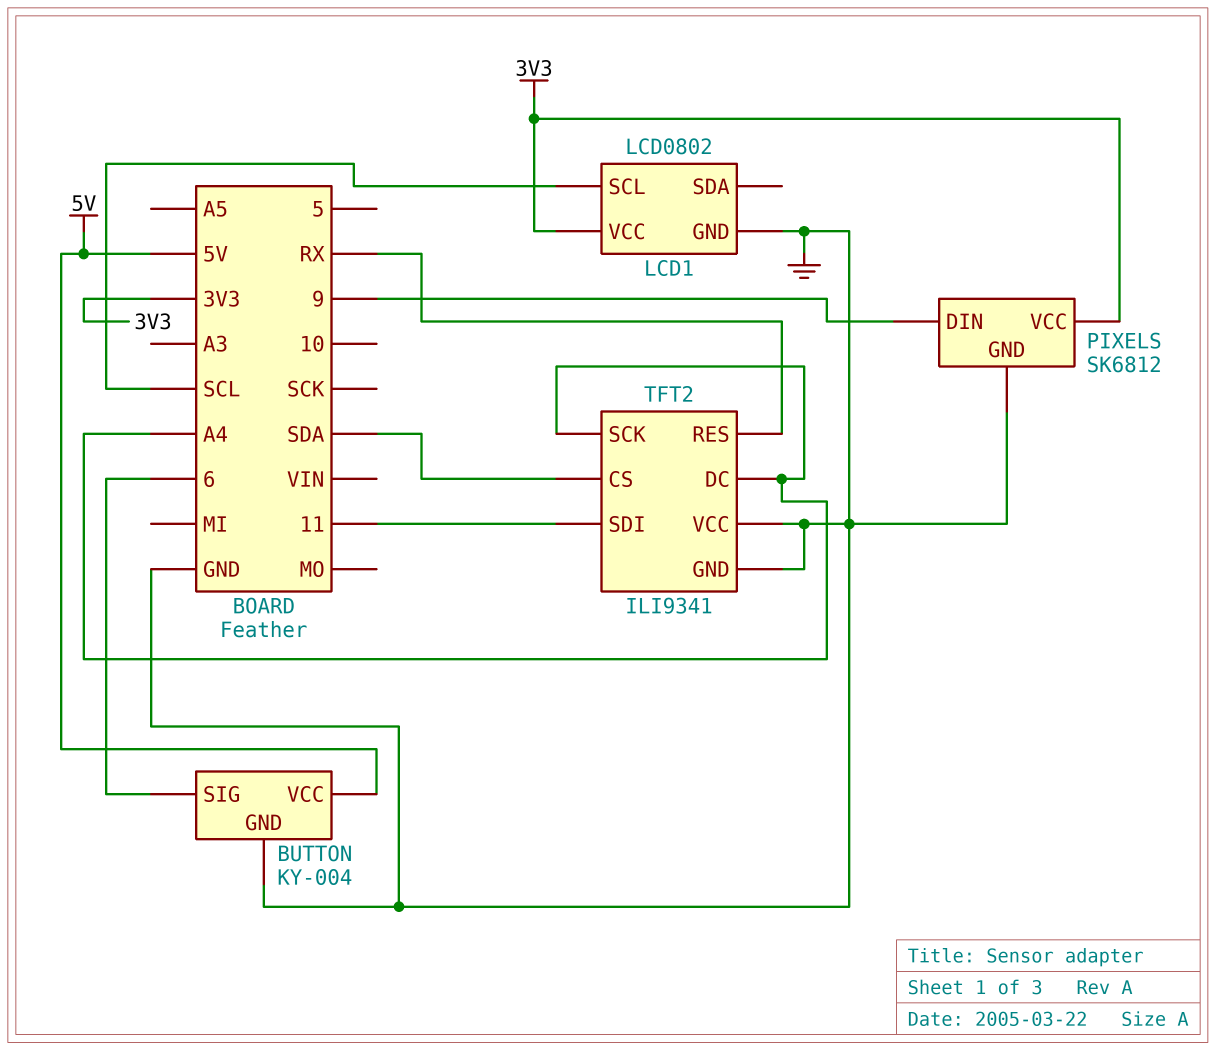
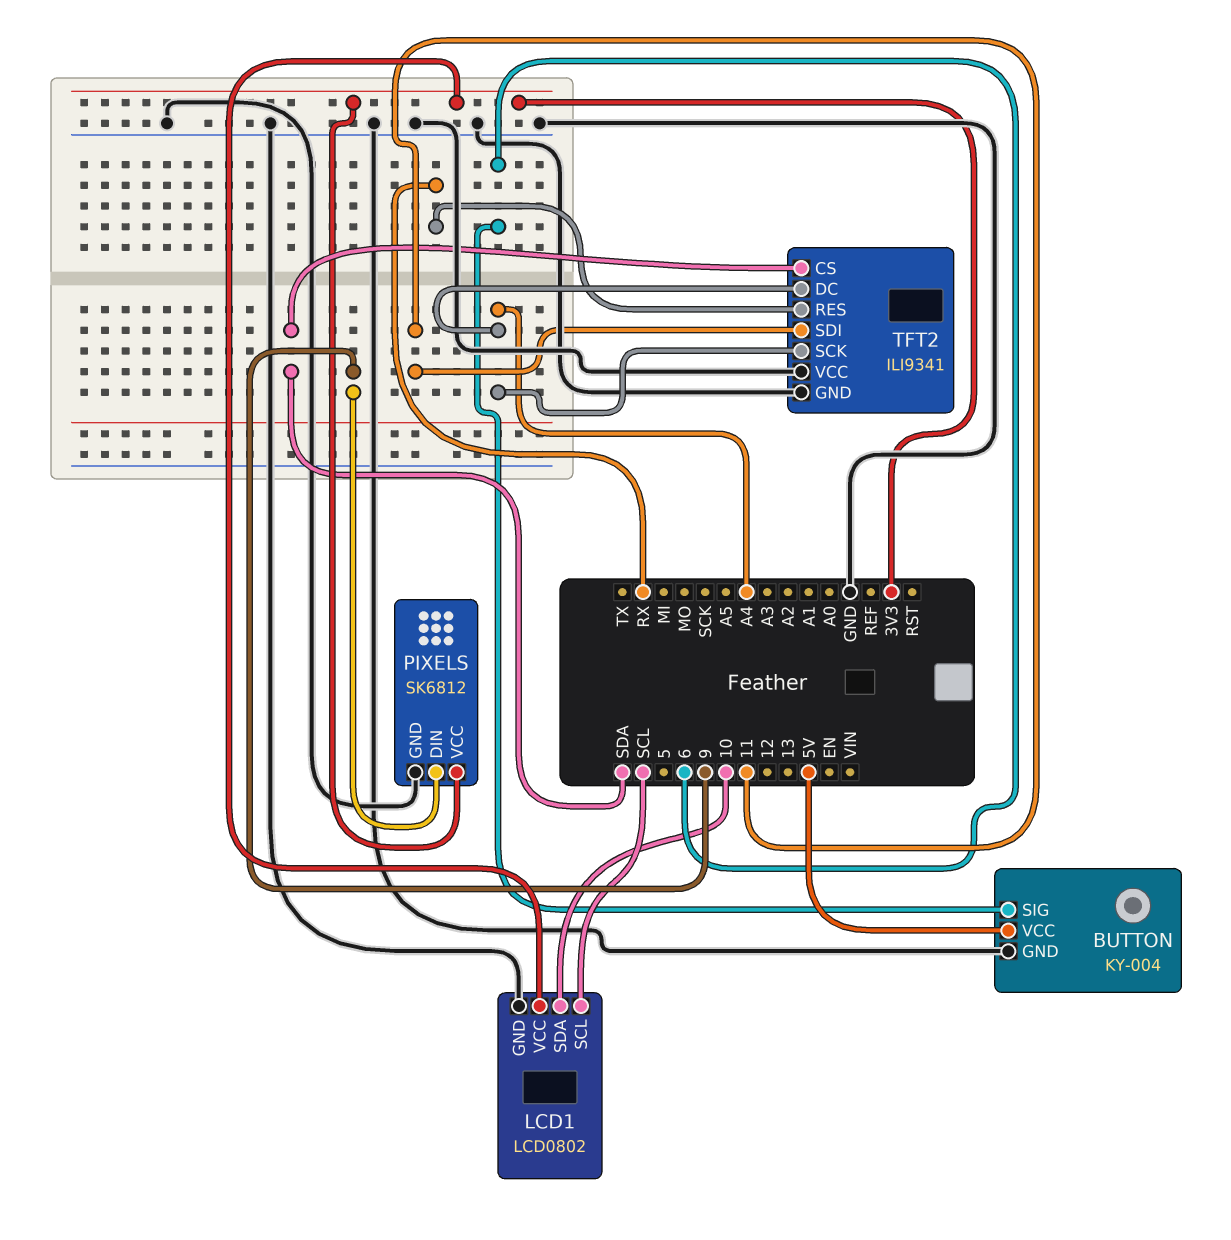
LCD1 pin SDA: none -> 10

